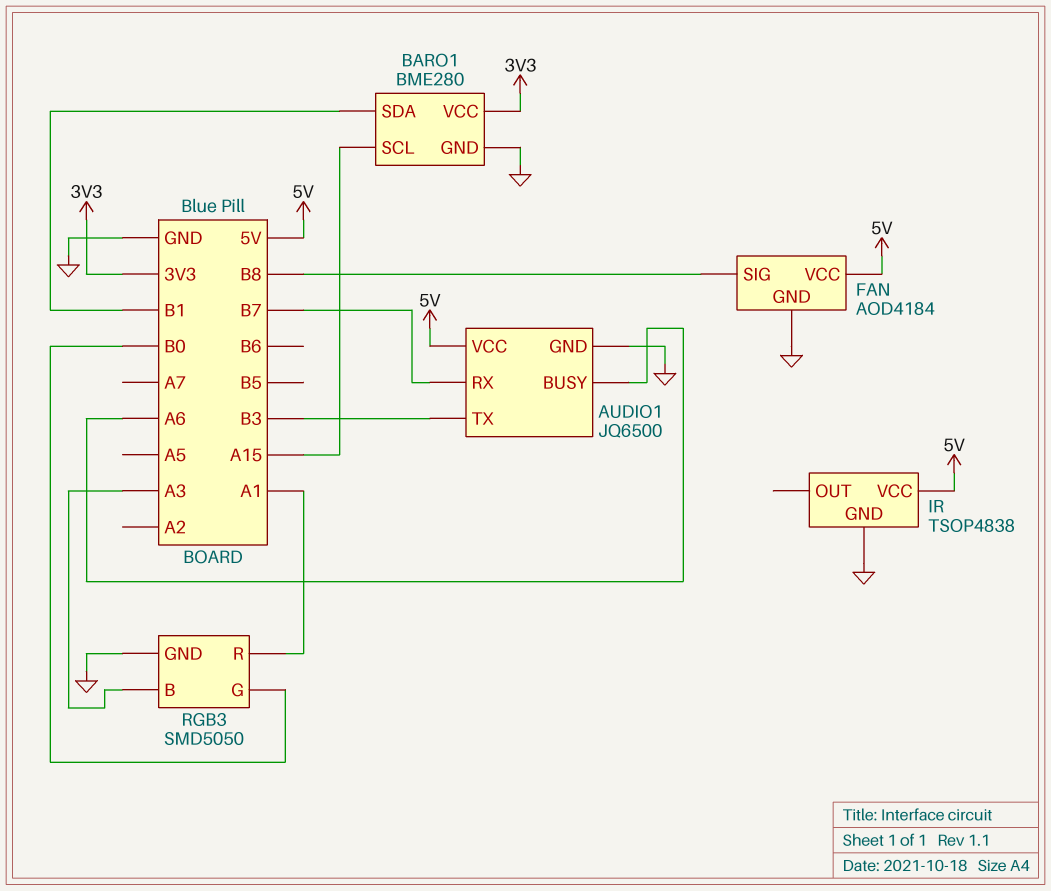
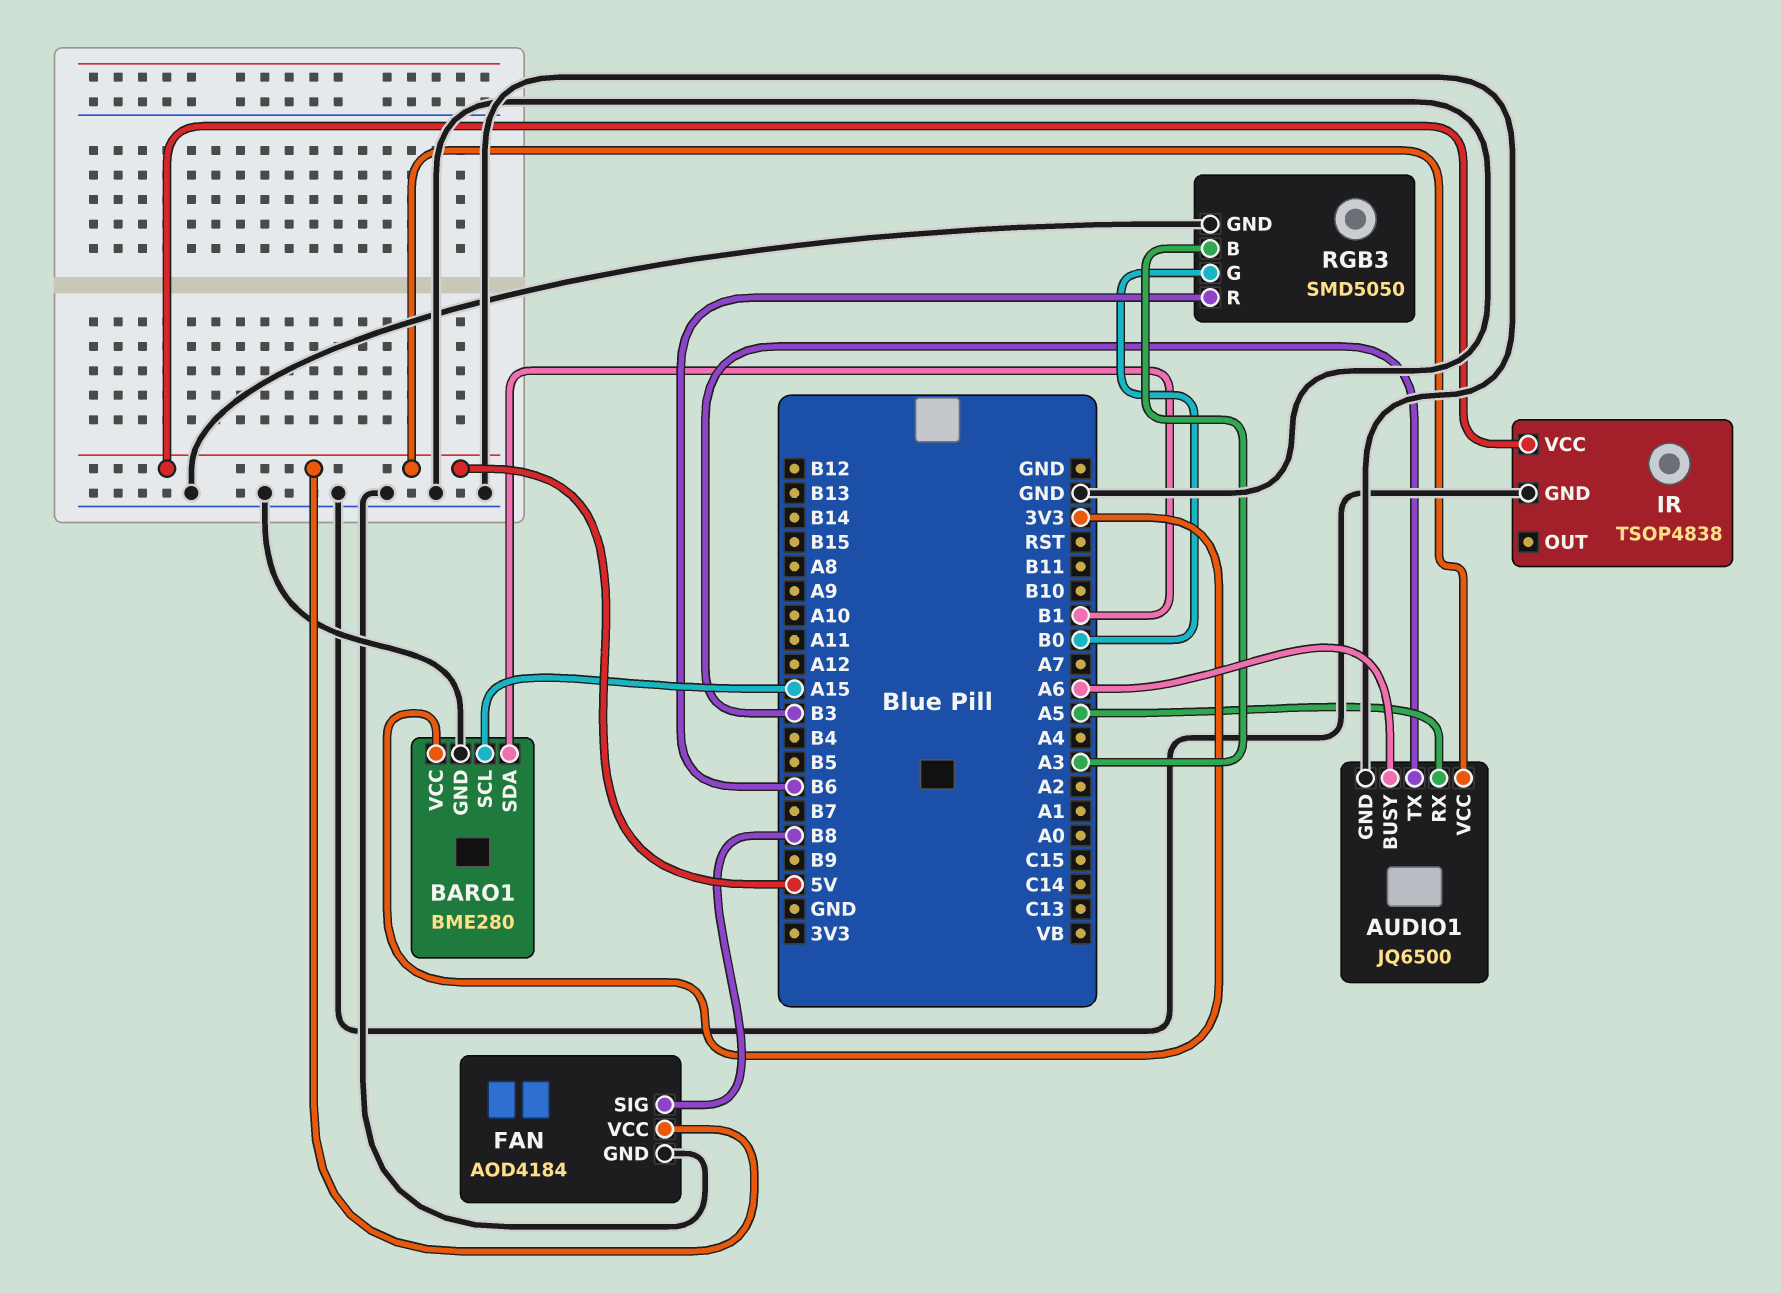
AUDIO1 pin RX: B7 -> A5
RGB3 pin R: A1 -> B6

